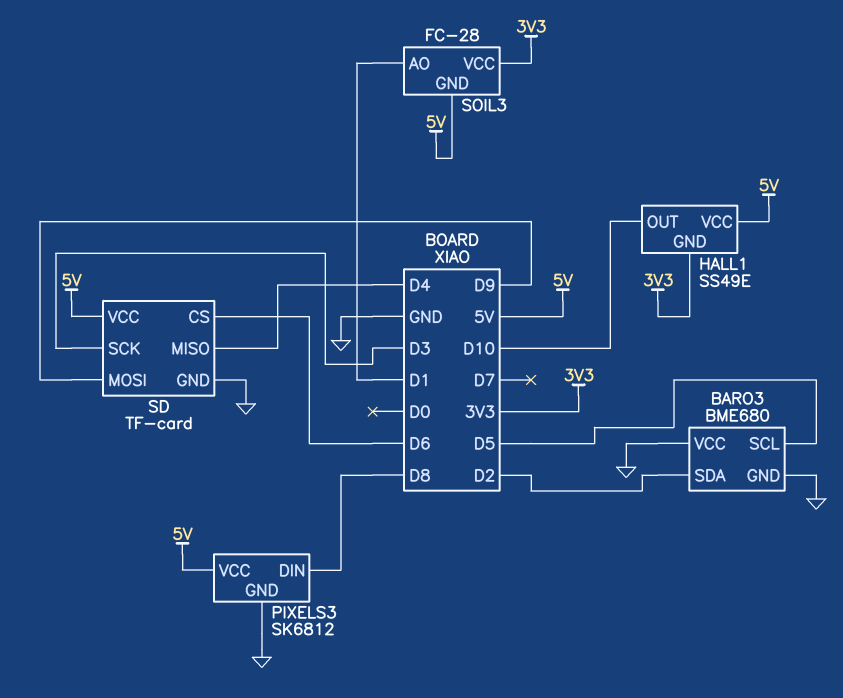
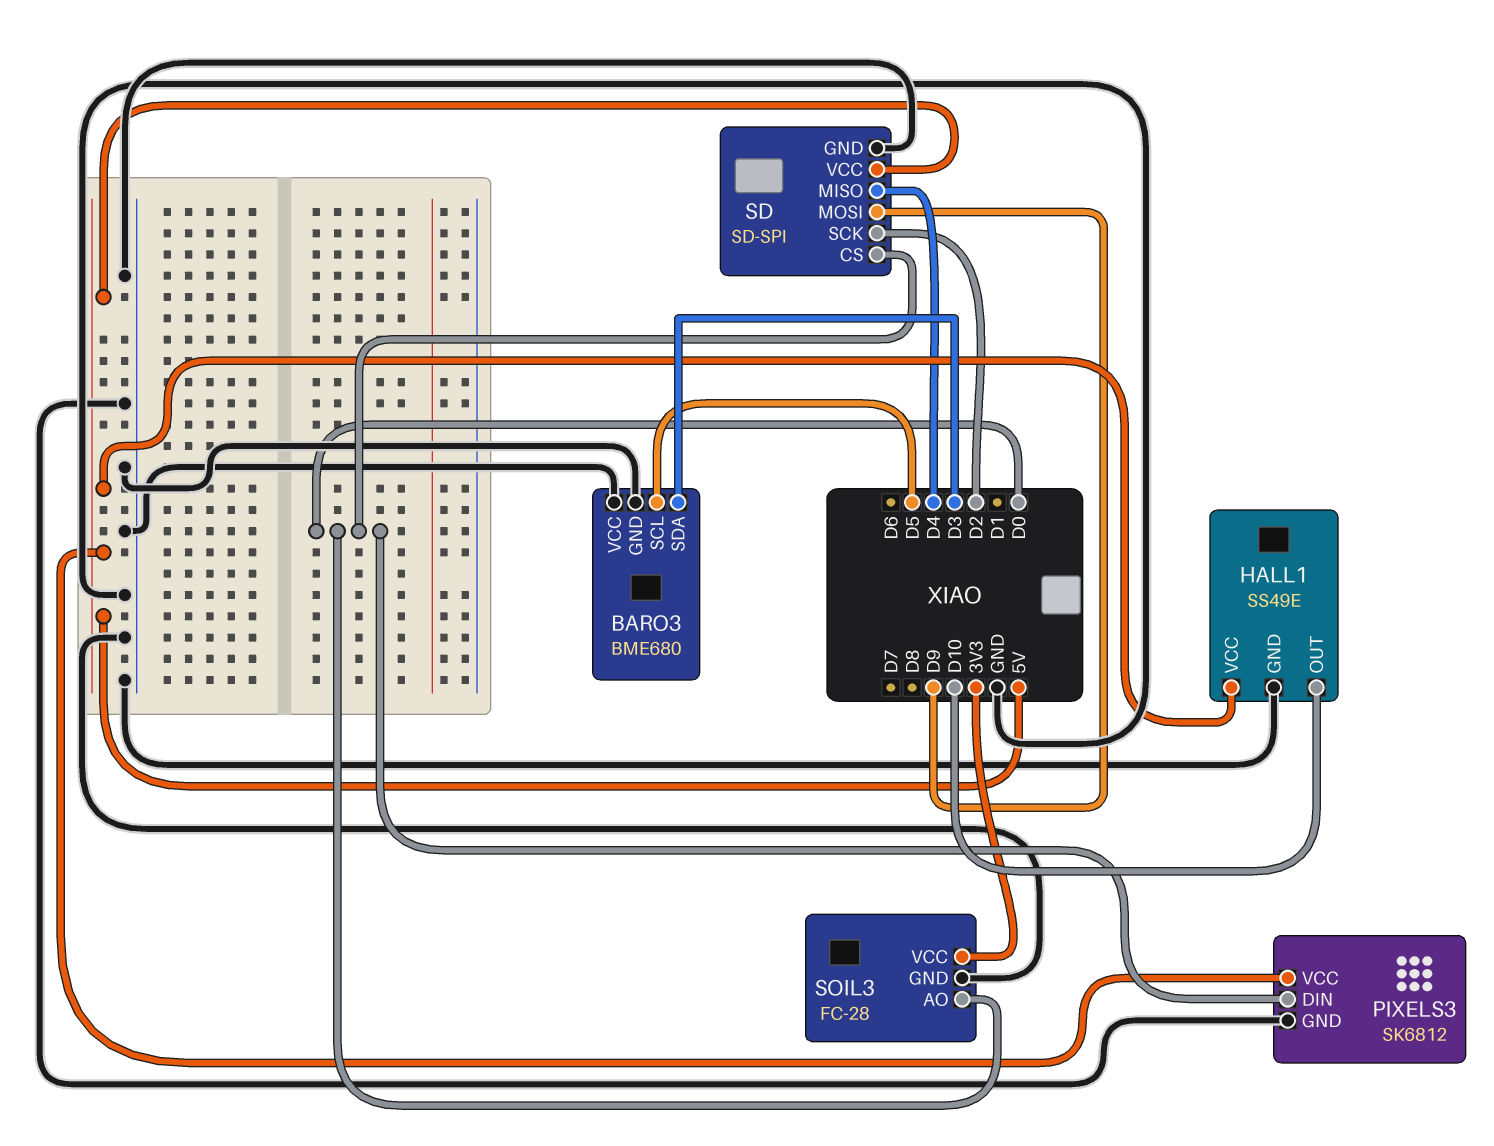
BARO3 pin SDA: D2 -> D3
HALL1 pin GND: 3V3 -> GND
PIXELS3 pin DIN: D8 -> D0
SD: TF-card -> SD-SPI
SD pin CS: D6 -> D0
SD pin SCK: D3 -> D2
SOIL3 pin AO: D1 -> D0
SOIL3 pin GND: 5V -> GND

